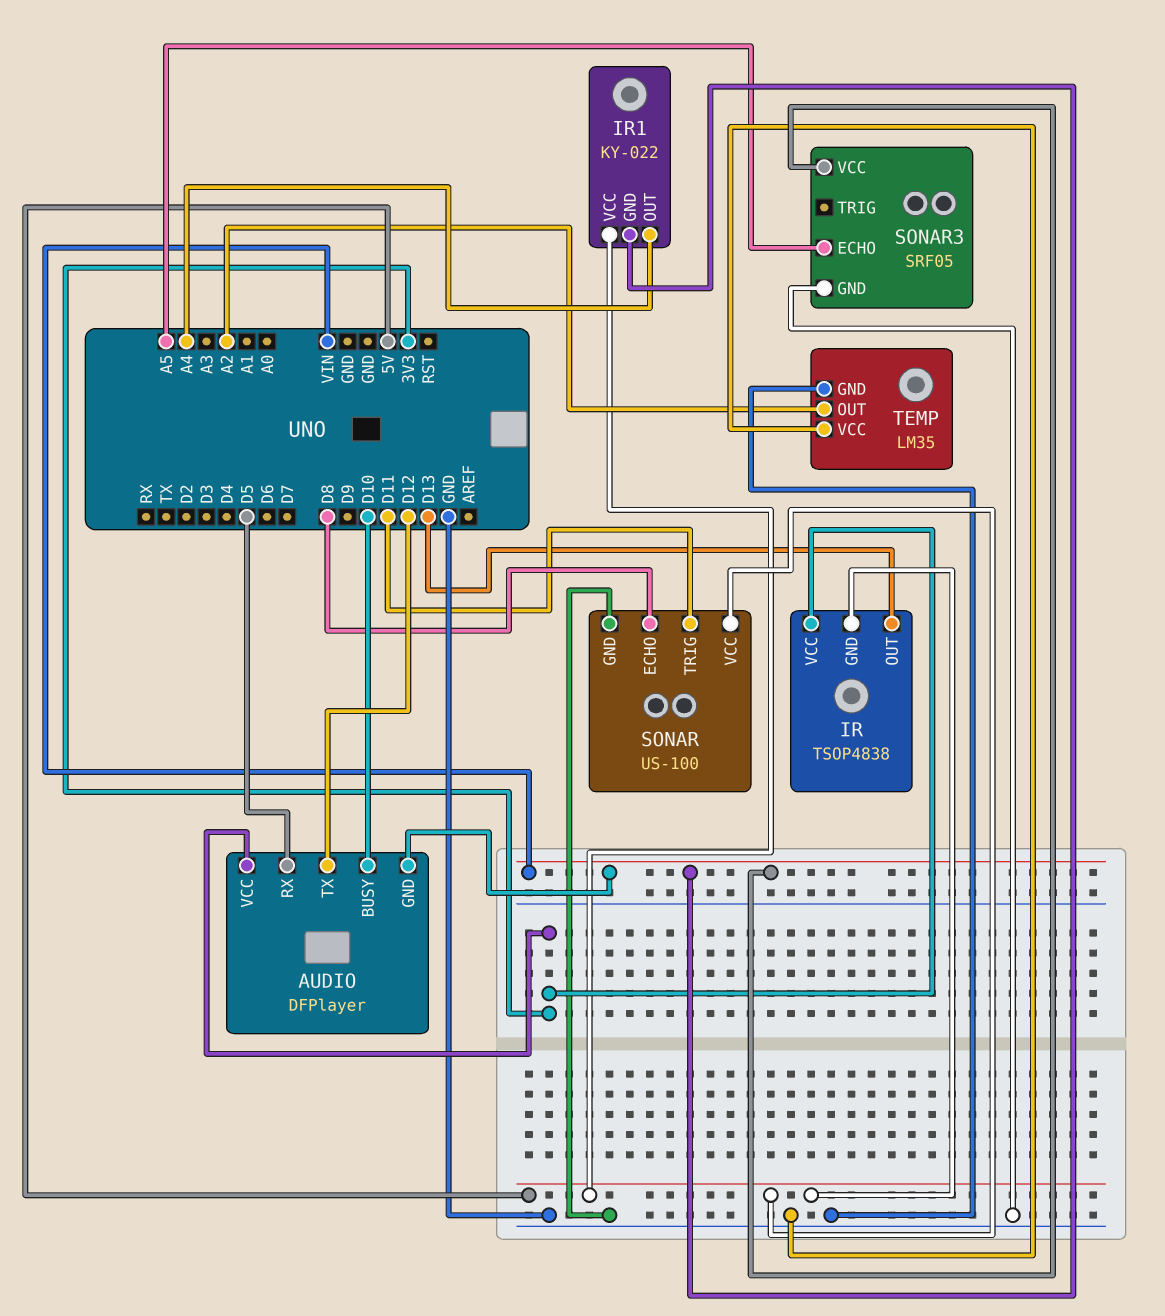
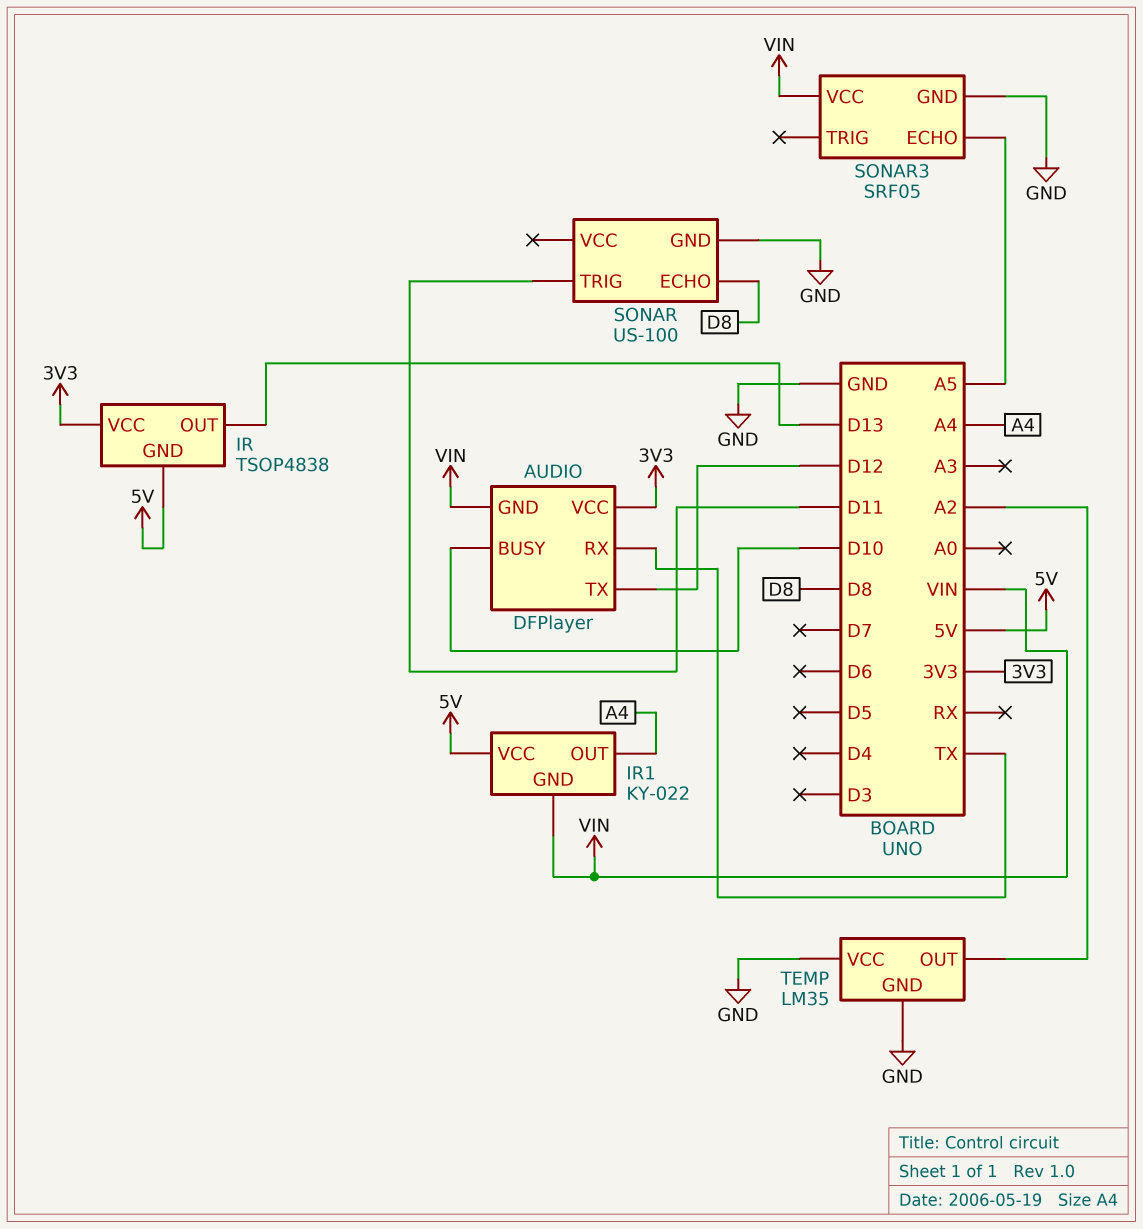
AUDIO pin RX: D5 -> TX
SONAR pin VCC: 5V -> none

